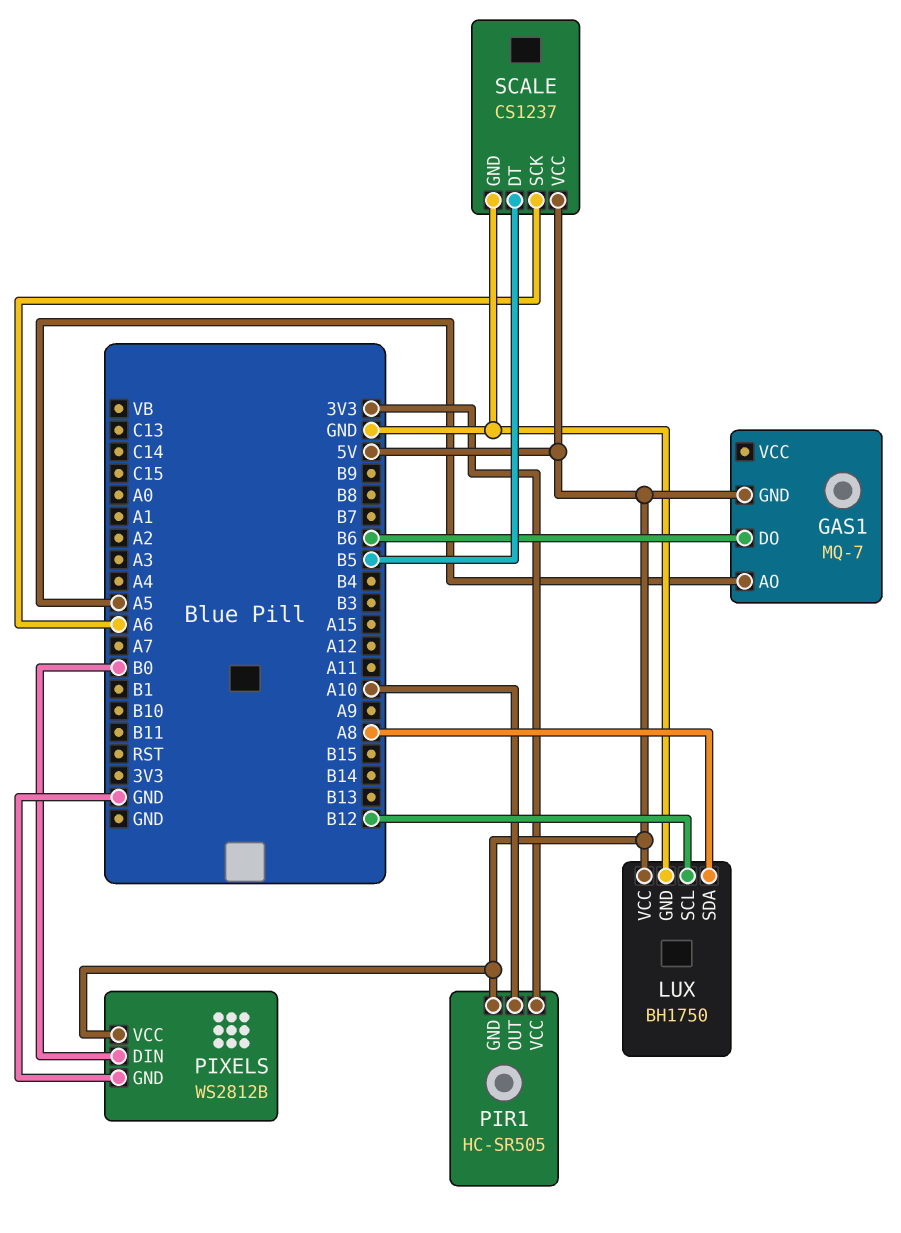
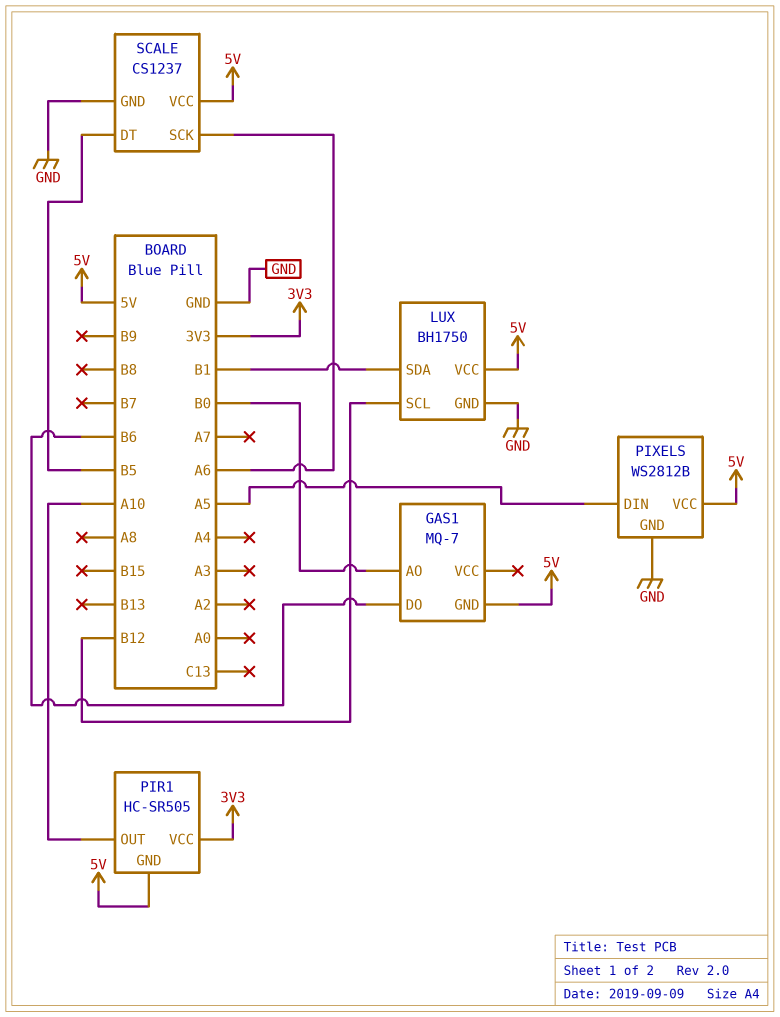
GAS1 pin AO: A5 -> B0
LUX pin SDA: A8 -> B1
PIXELS pin DIN: B0 -> A5

